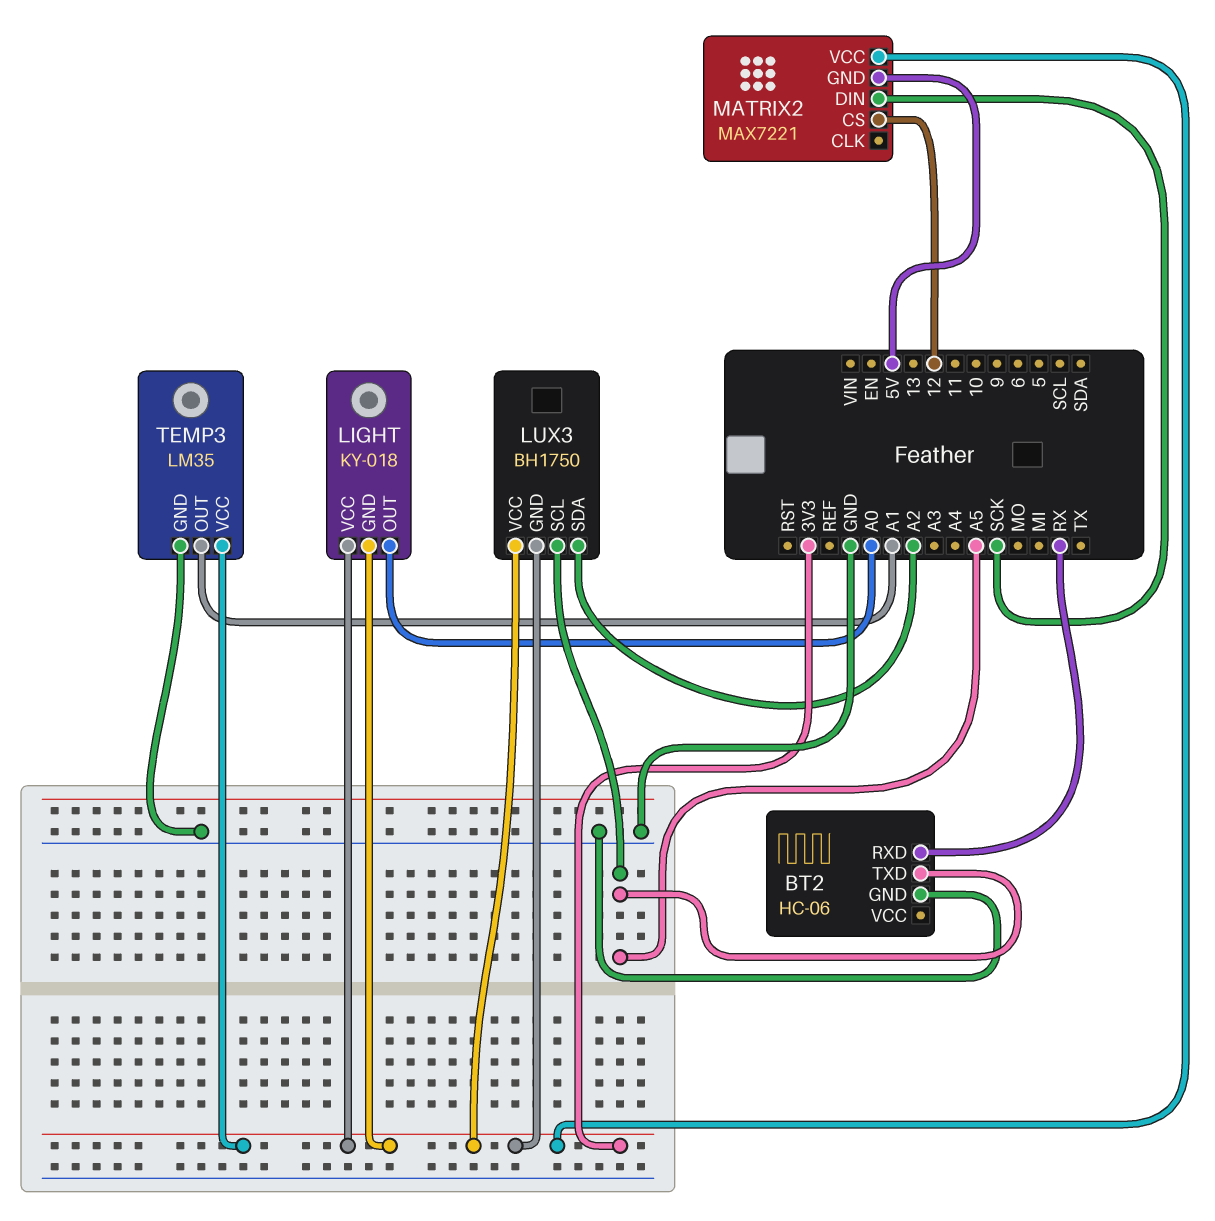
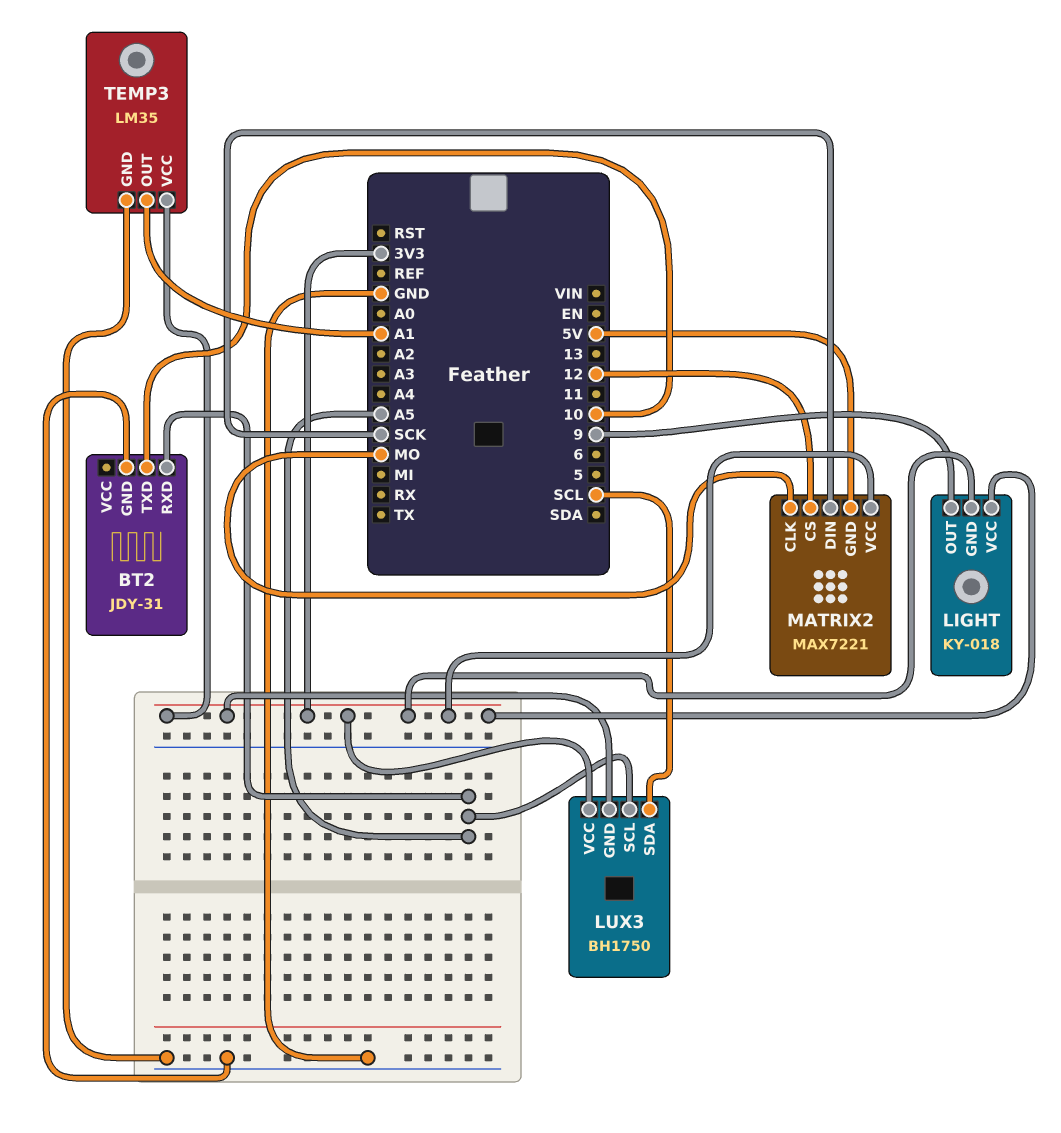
BT2: HC-06 -> JDY-31
BT2 pin RXD: RX -> A5
BT2 pin TXD: A5 -> 10
LIGHT pin OUT: A0 -> 9
LUX3 pin SDA: A2 -> SCL
MATRIX2 pin CLK: none -> MO

